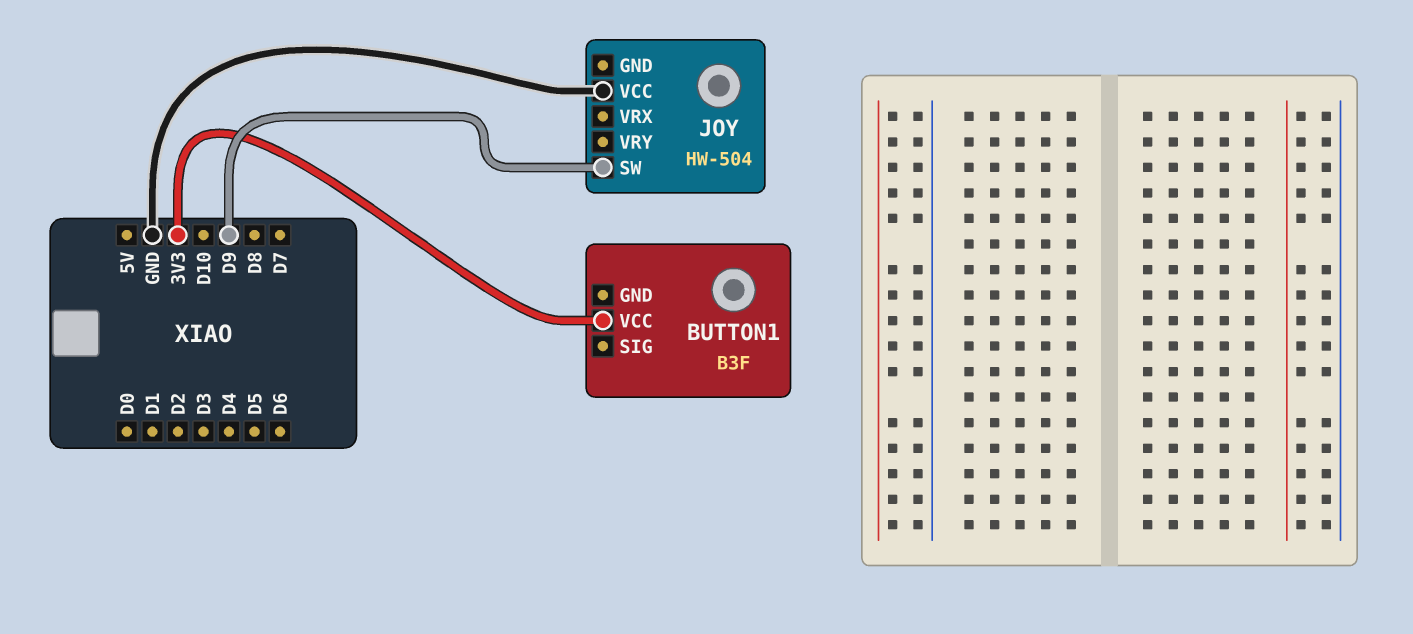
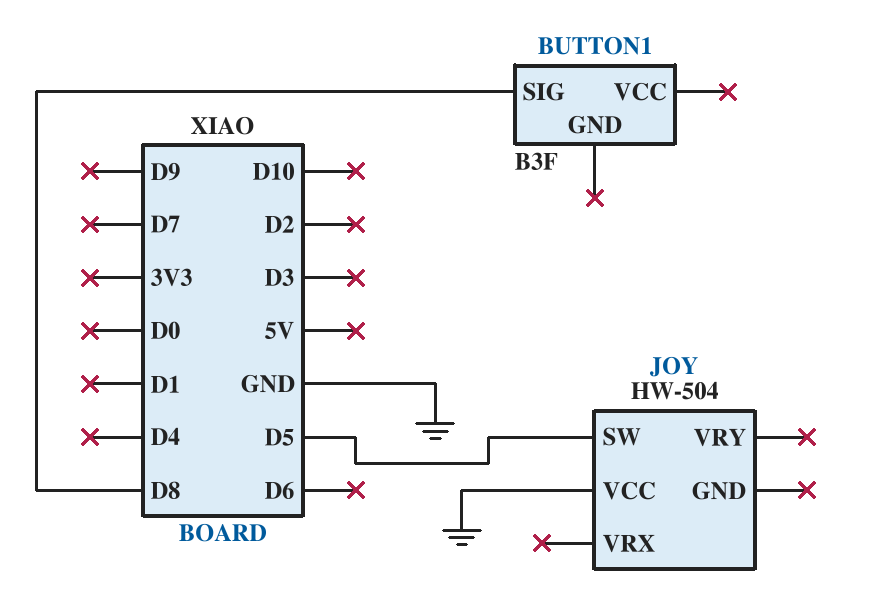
BUTTON1 pin SIG: none -> D8
BUTTON1 pin VCC: 3V3 -> none
JOY pin SW: D9 -> D5

